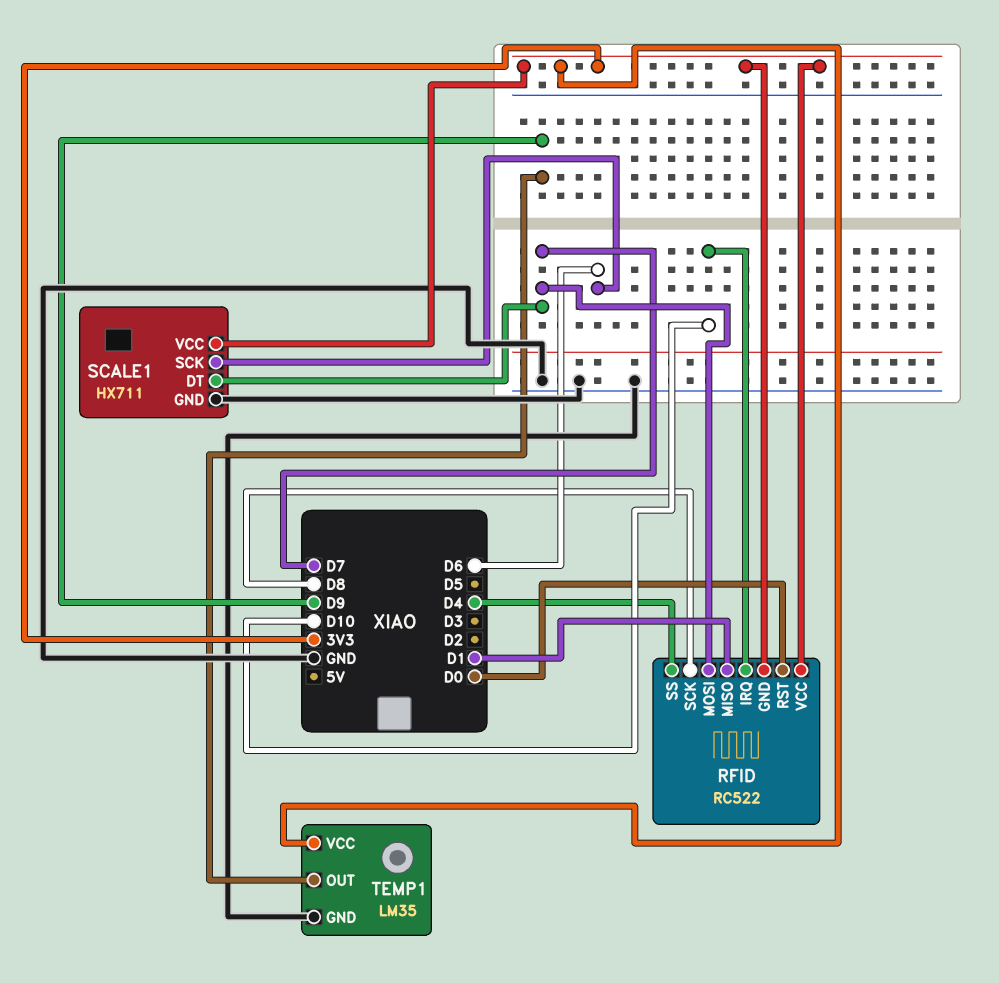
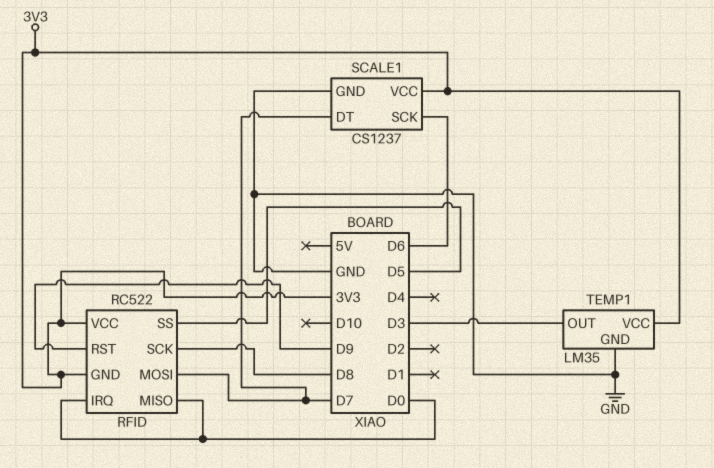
RFID pin IRQ: D10 -> D0
RFID pin MISO: D1 -> D0
RFID pin RST: D0 -> D9
RFID pin SS: D4 -> D5
SCALE1: HX711 -> CS1237
TEMP1 pin OUT: D9 -> D3

